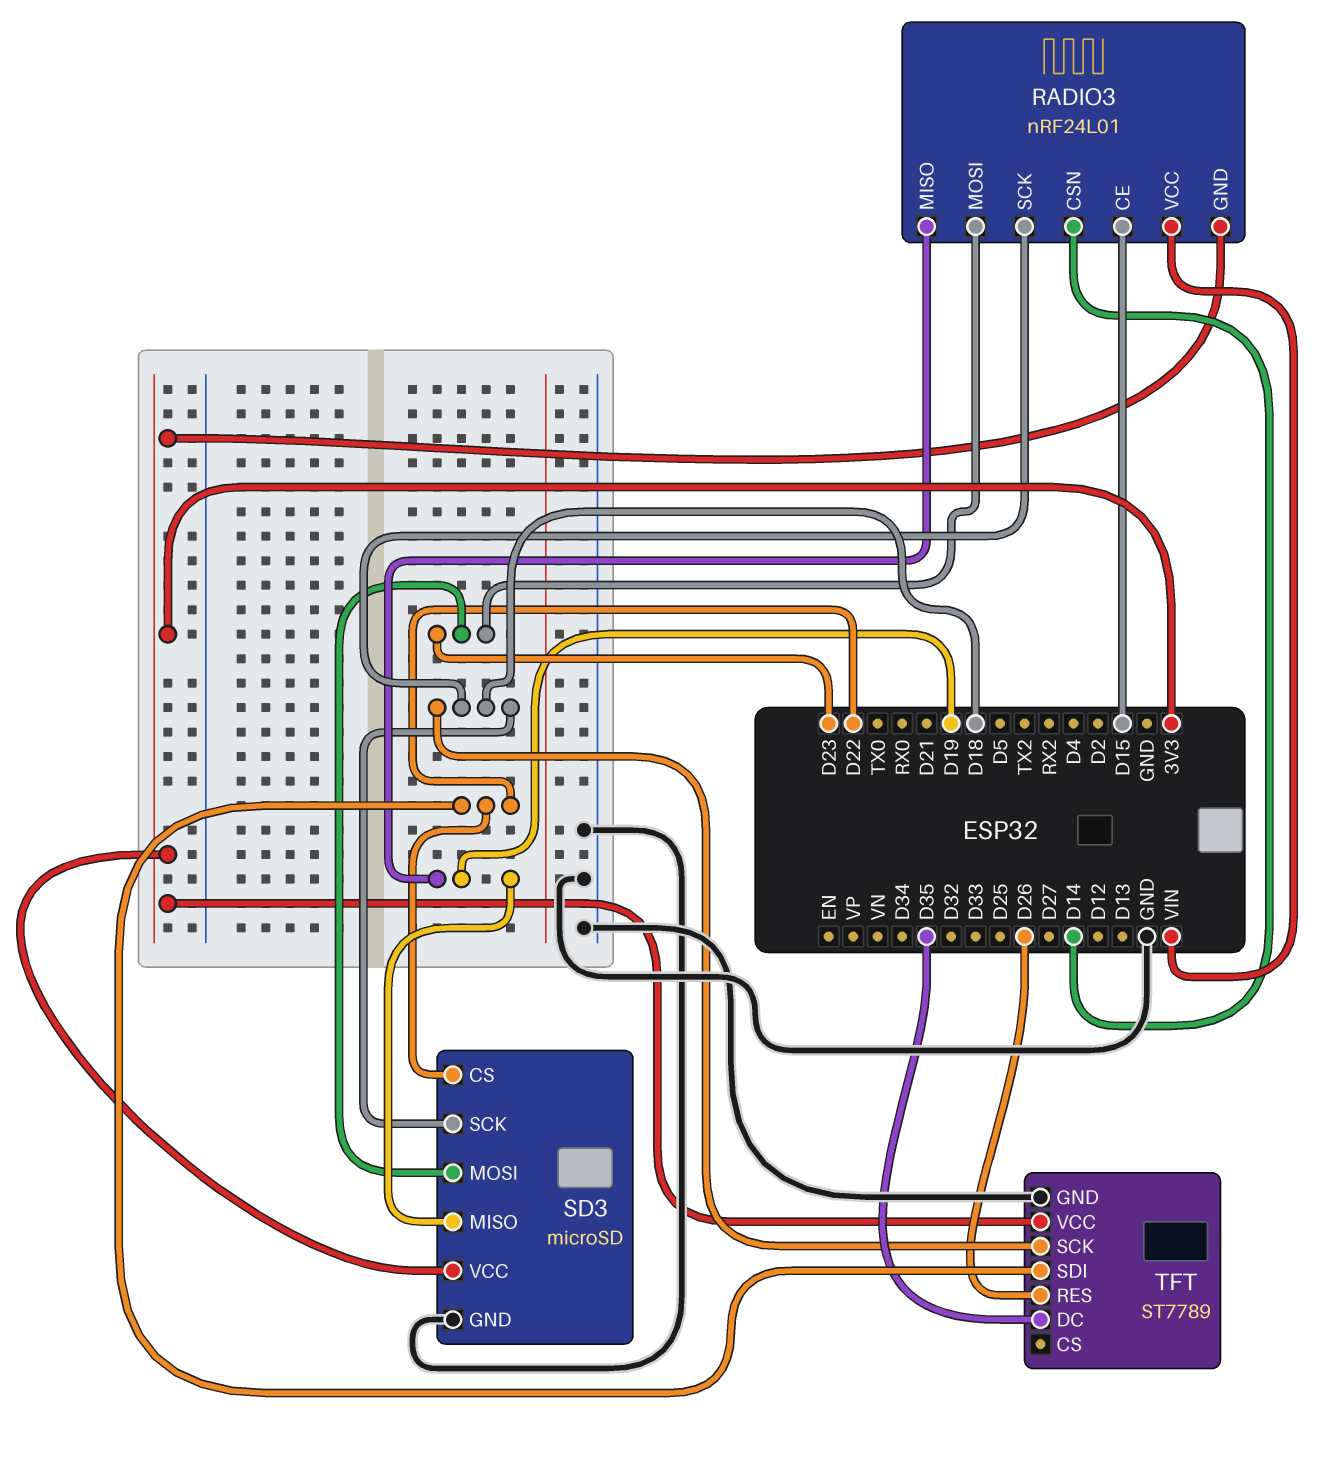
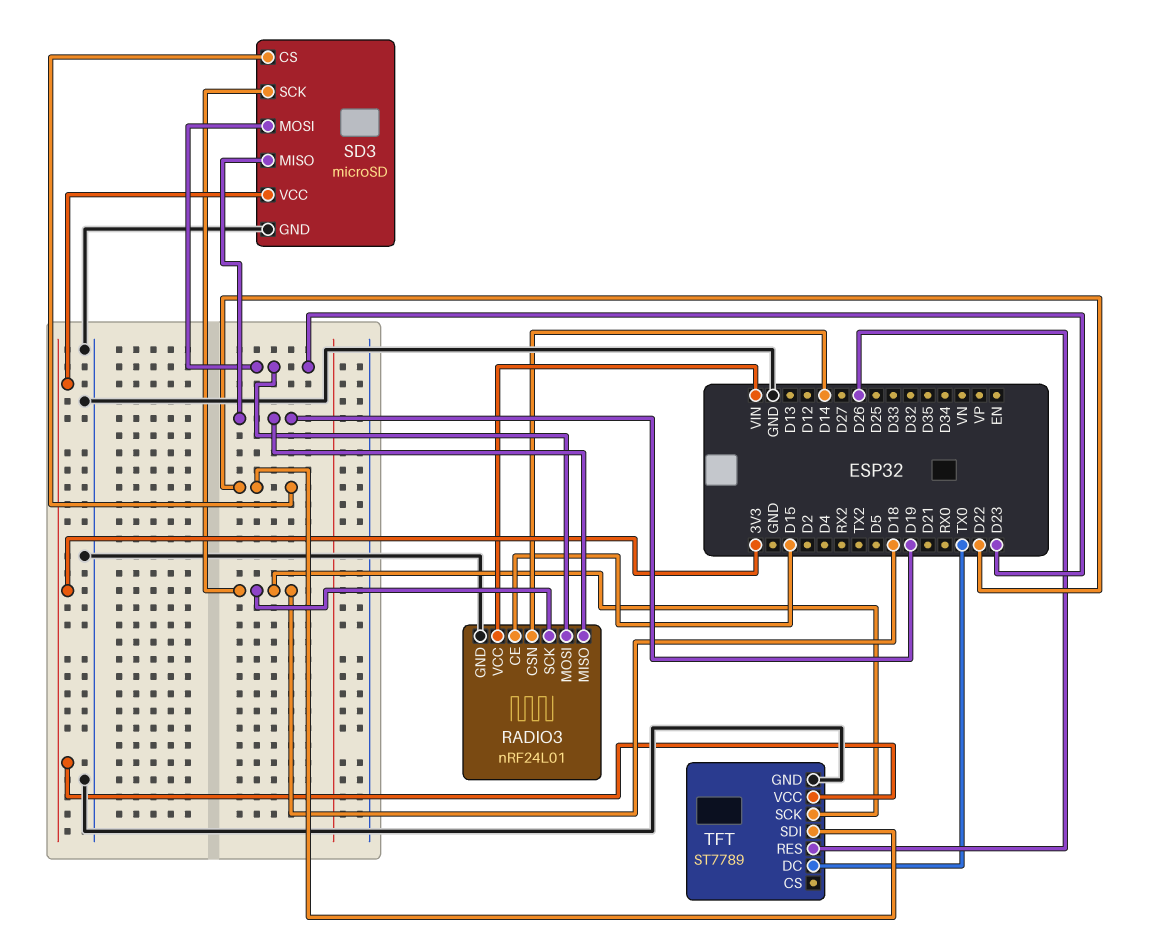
RADIO3 pin GND: 3V3 -> GND
TFT pin DC: D35 -> TX0

